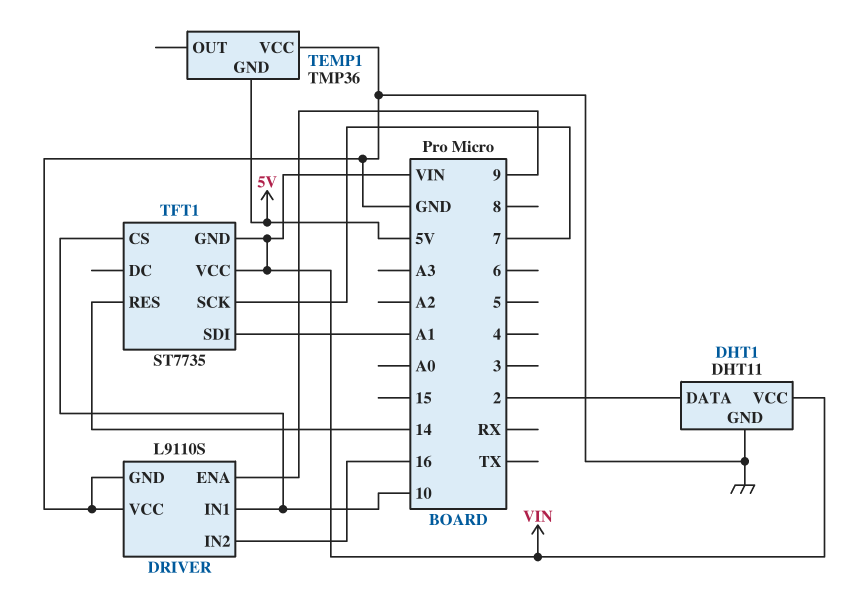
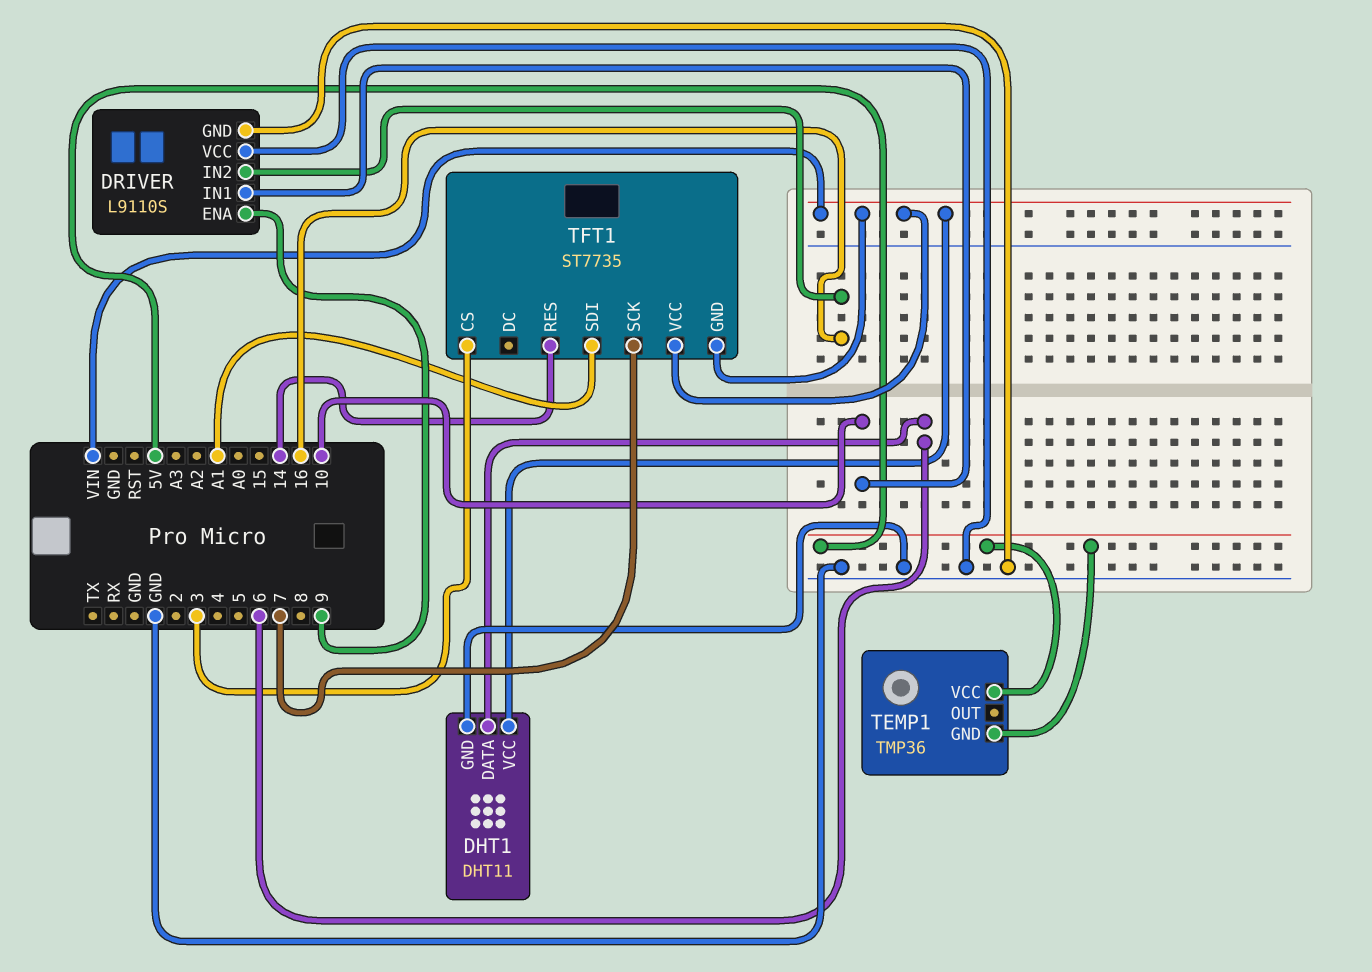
DHT1 pin DATA: 2 -> 6
TEMP1 pin VCC: GND -> 5V
TFT1 pin CS: 10 -> 3

